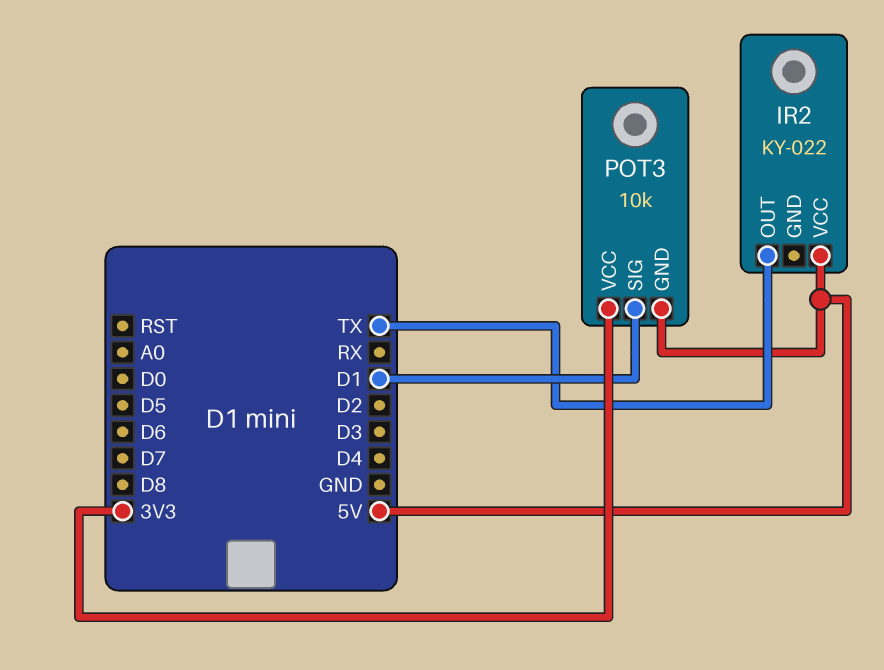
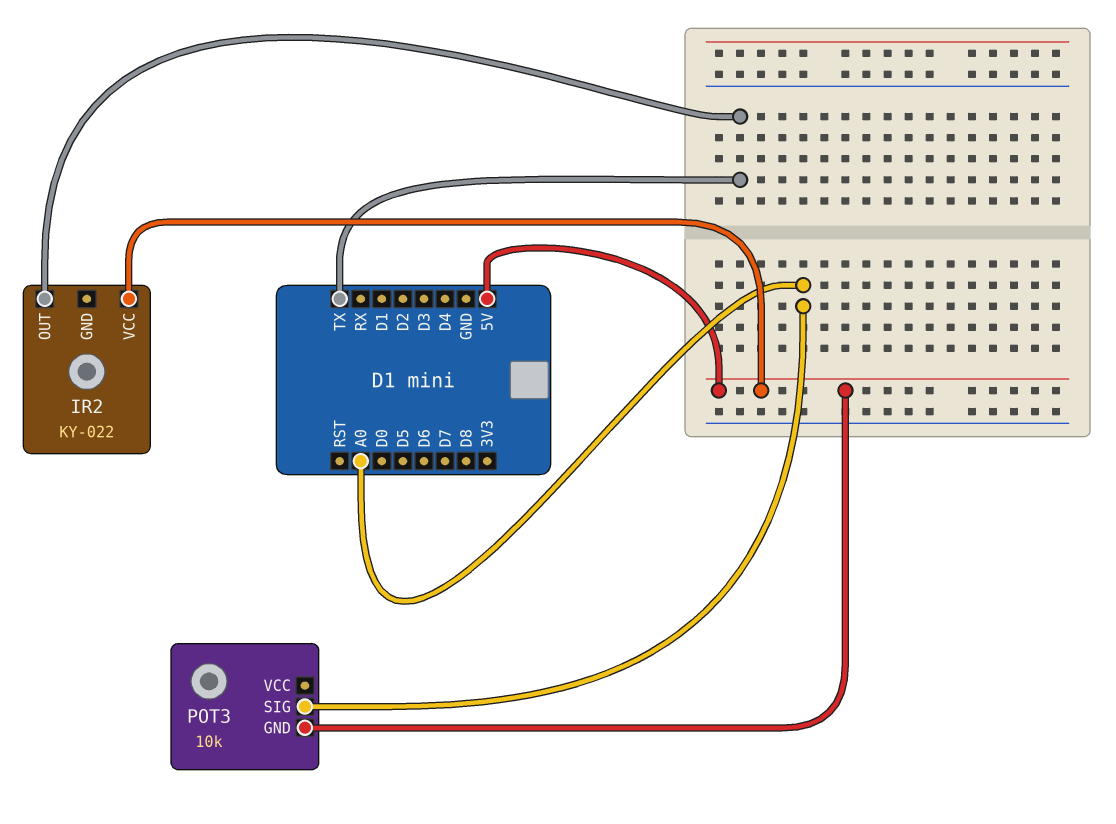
POT3 pin SIG: D1 -> A0
POT3 pin VCC: 3V3 -> none

